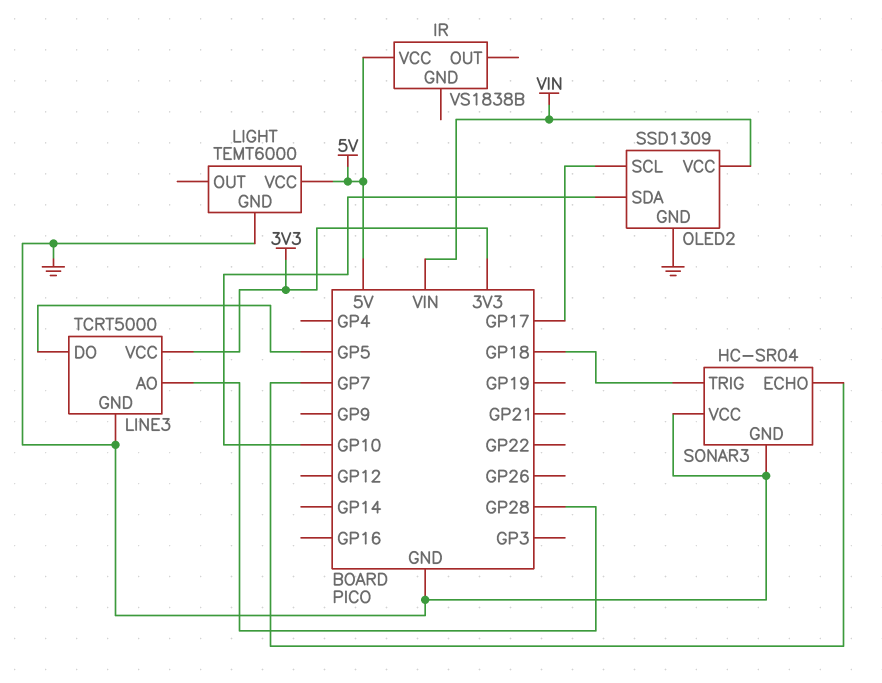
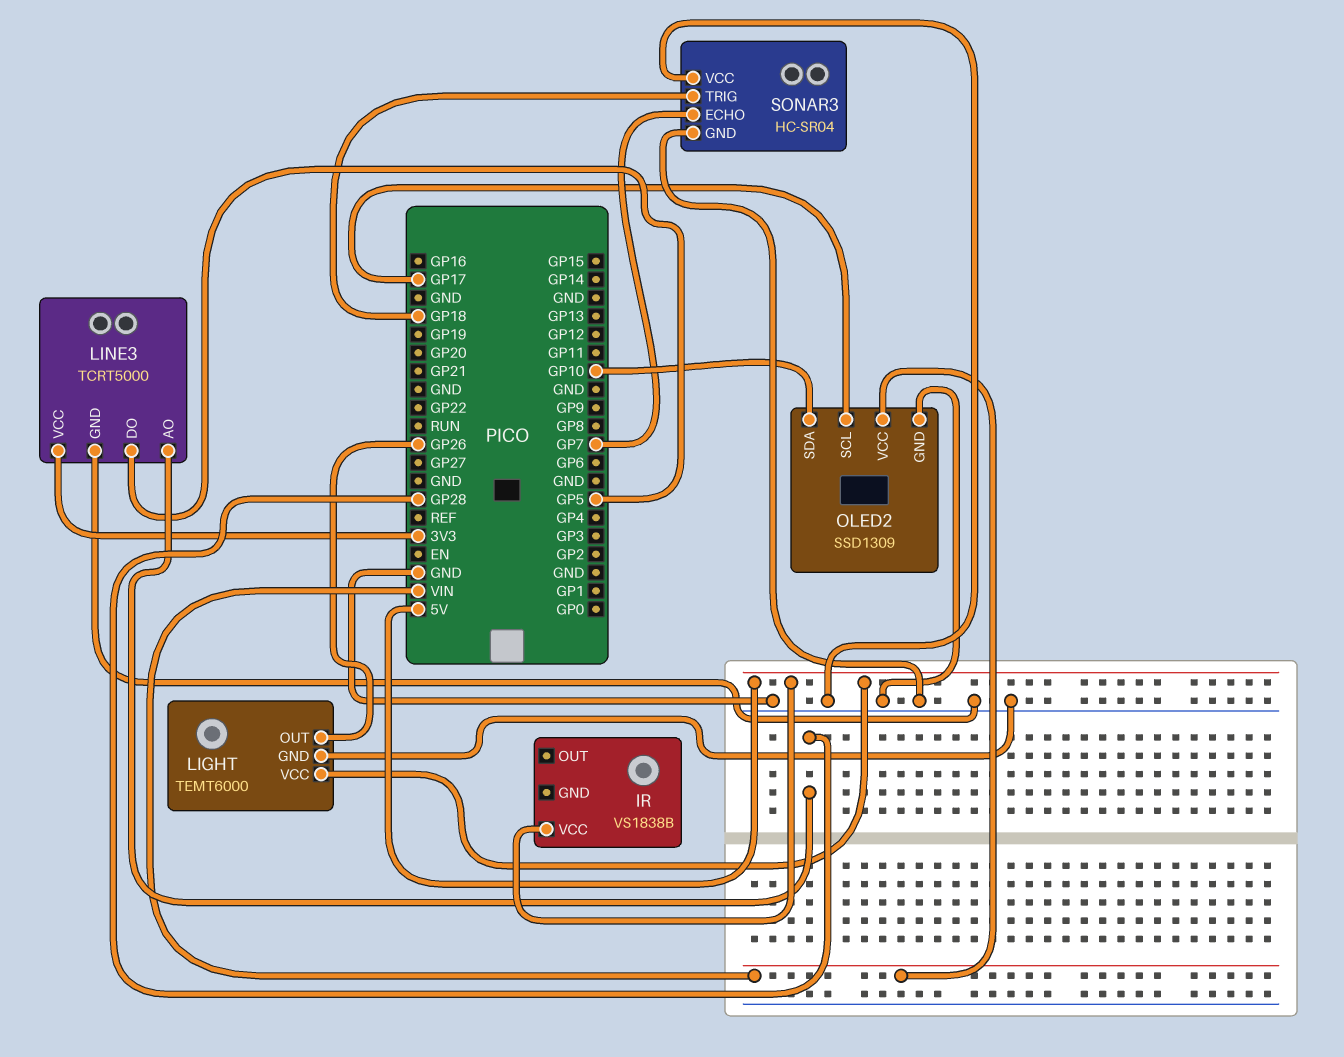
LIGHT pin OUT: none -> GP26

